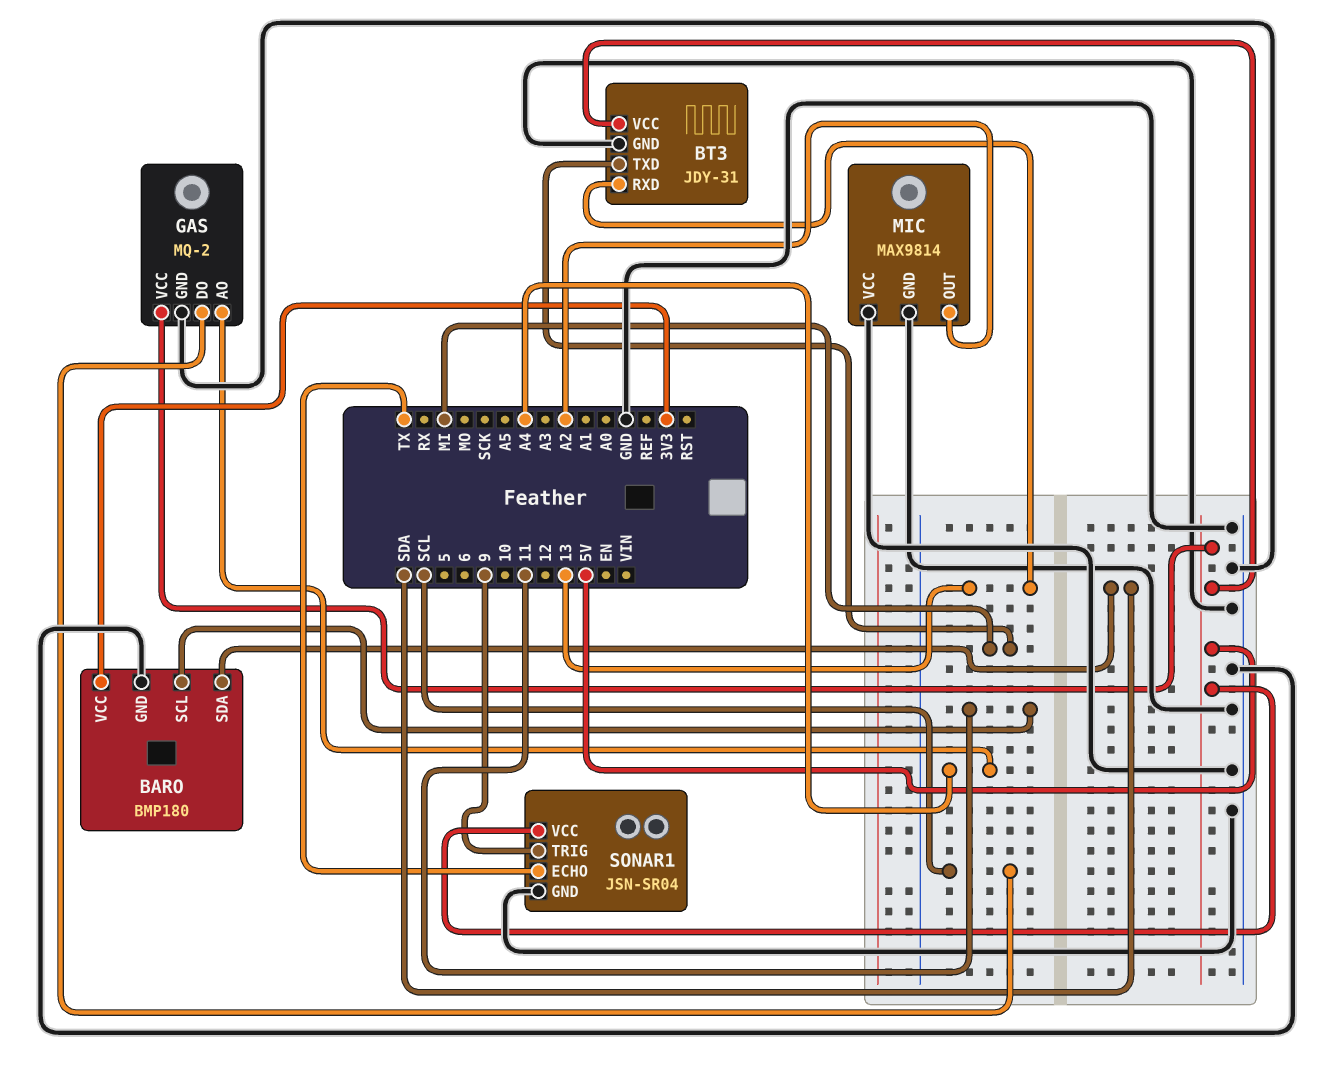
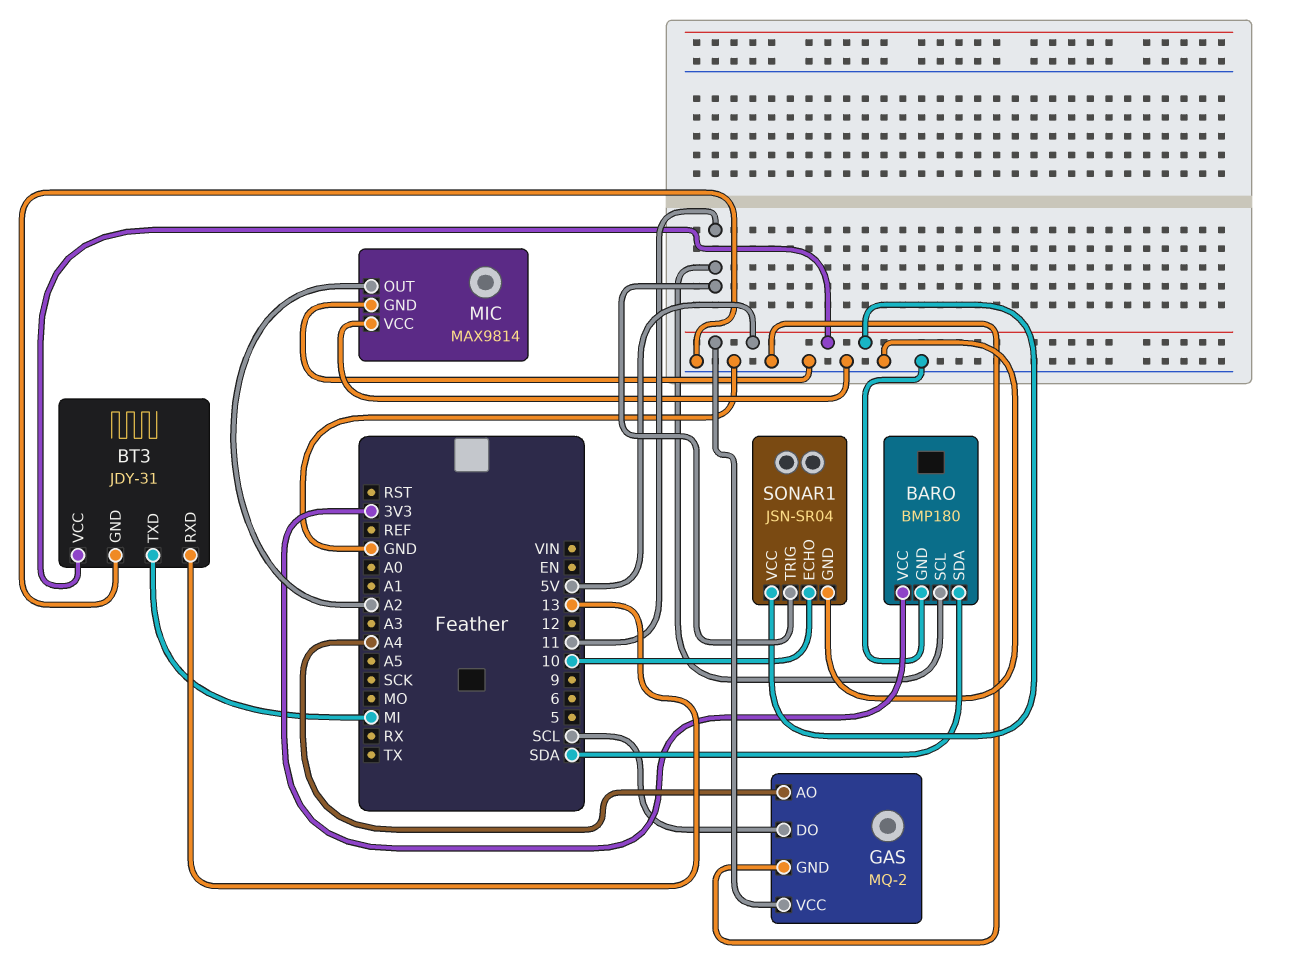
SONAR1 pin ECHO: TX -> 10
SONAR1 pin TRIG: 9 -> 11

